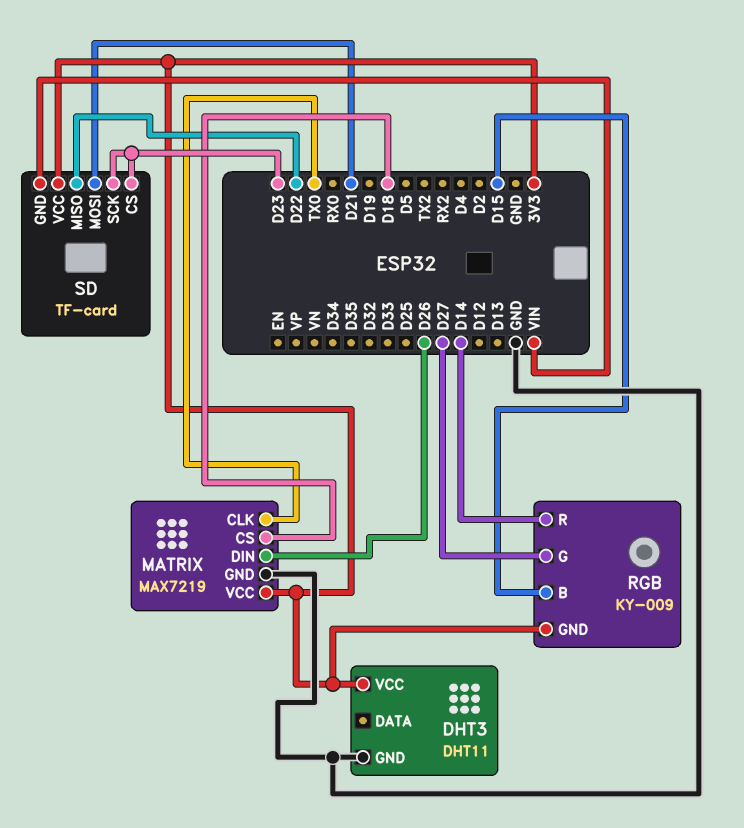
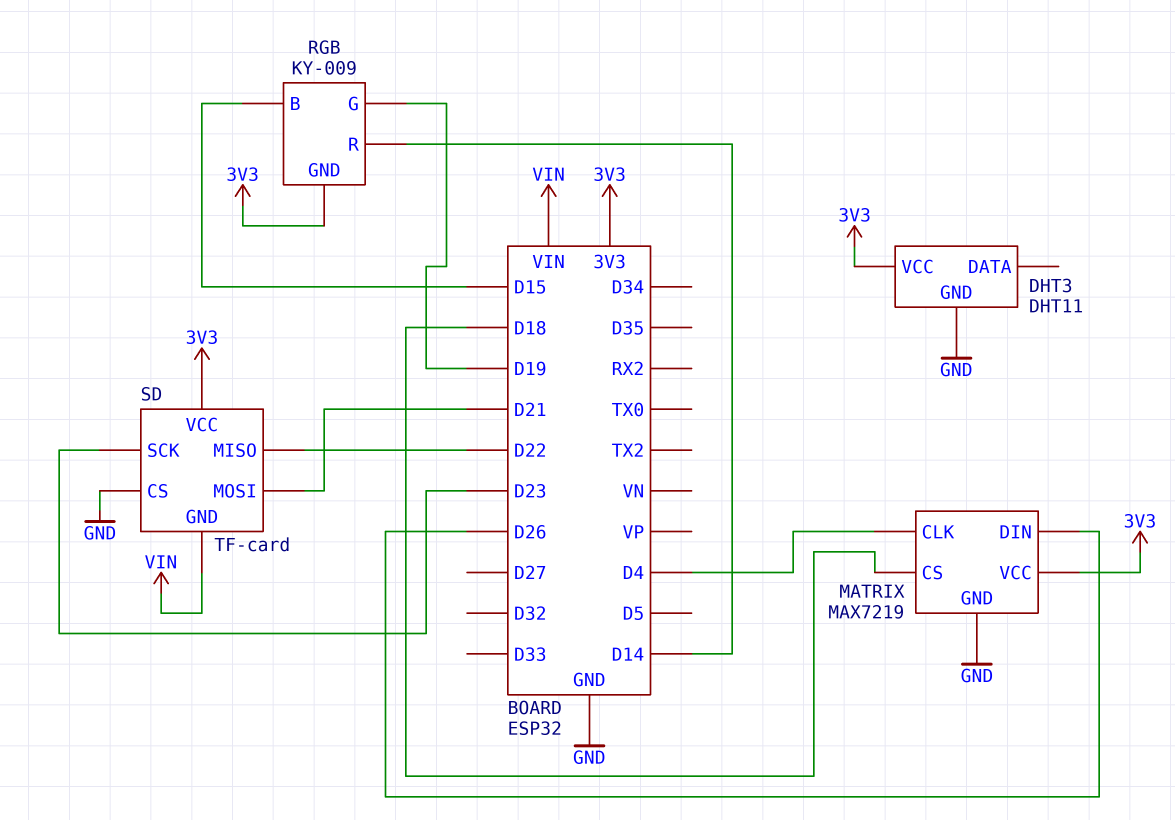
MATRIX pin CLK: TX0 -> D4
RGB pin G: D27 -> D19
SD pin CS: D23 -> GND

